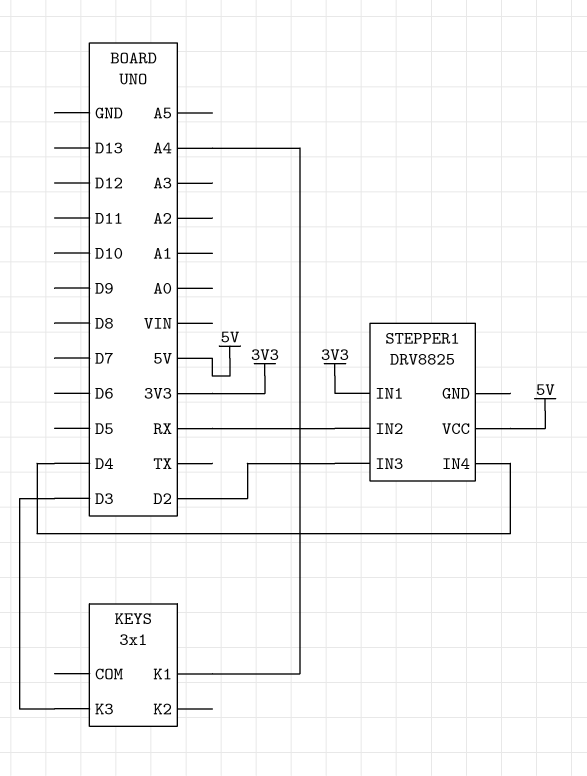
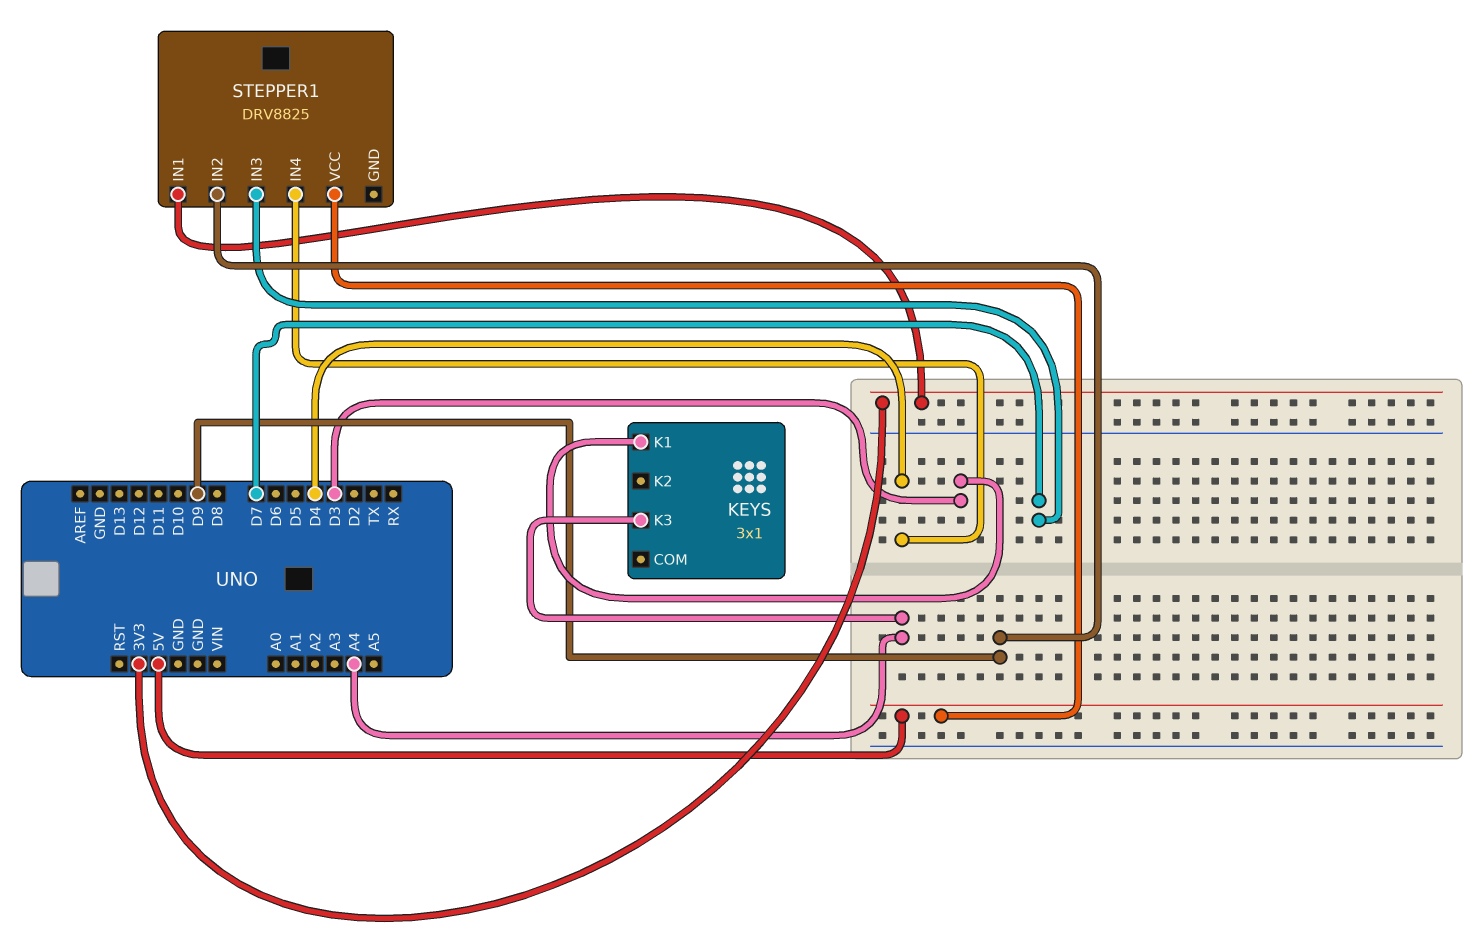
KEYS pin K1: A4 -> D3
KEYS pin K3: D3 -> A4
STEPPER1 pin IN2: RX -> D9
STEPPER1 pin IN3: D2 -> D7

